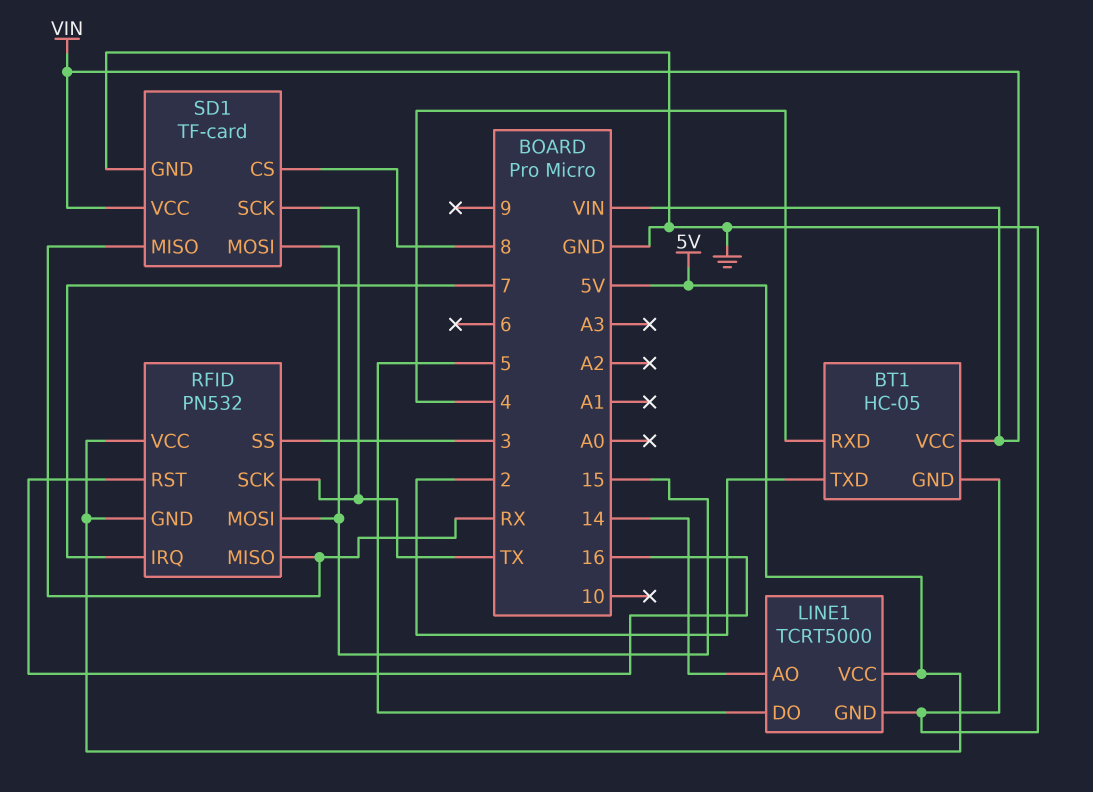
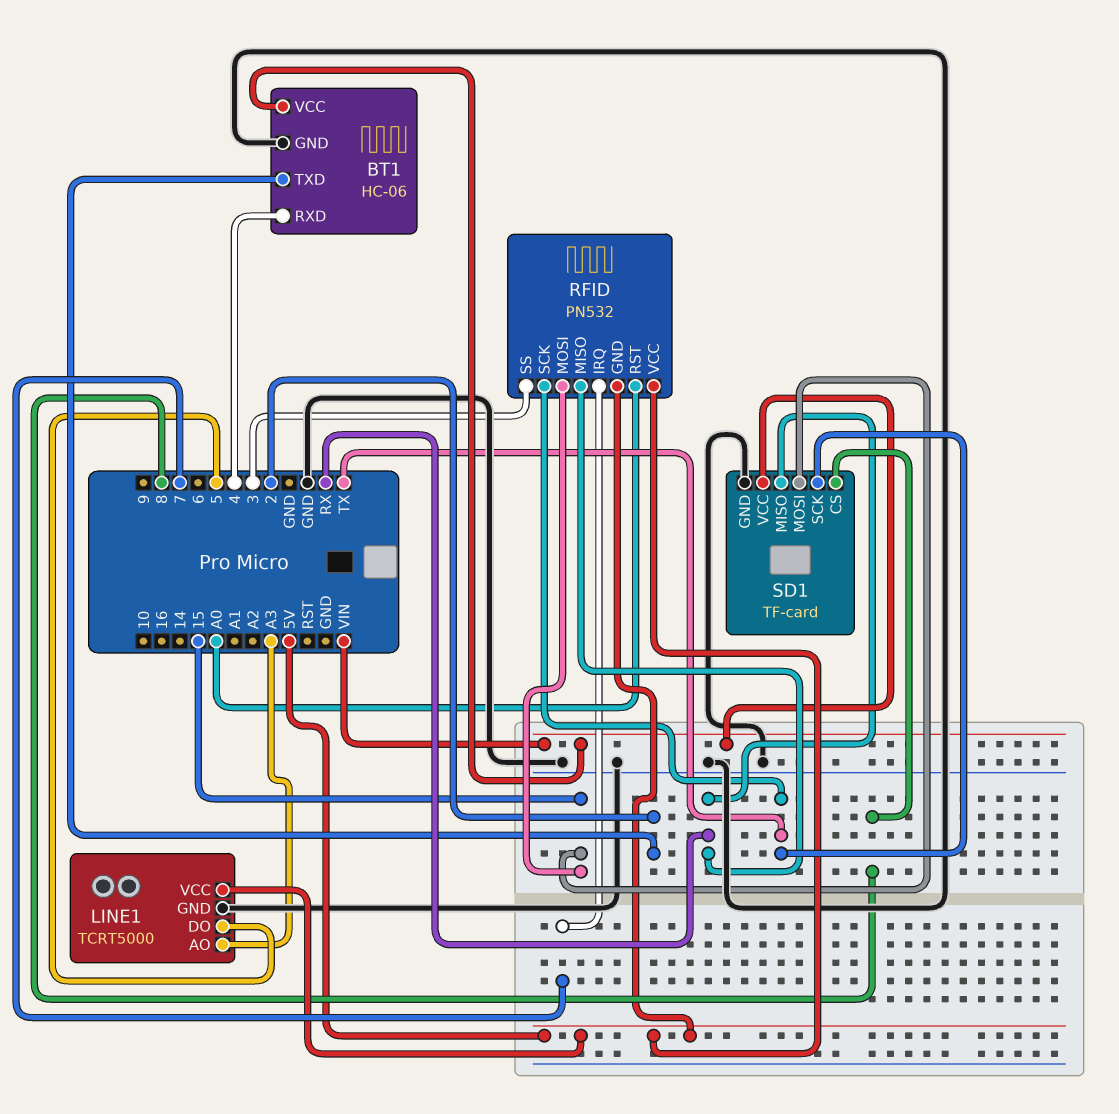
BT1: HC-05 -> HC-06
LINE1 pin AO: 14 -> A3
RFID pin RST: 16 -> A0

